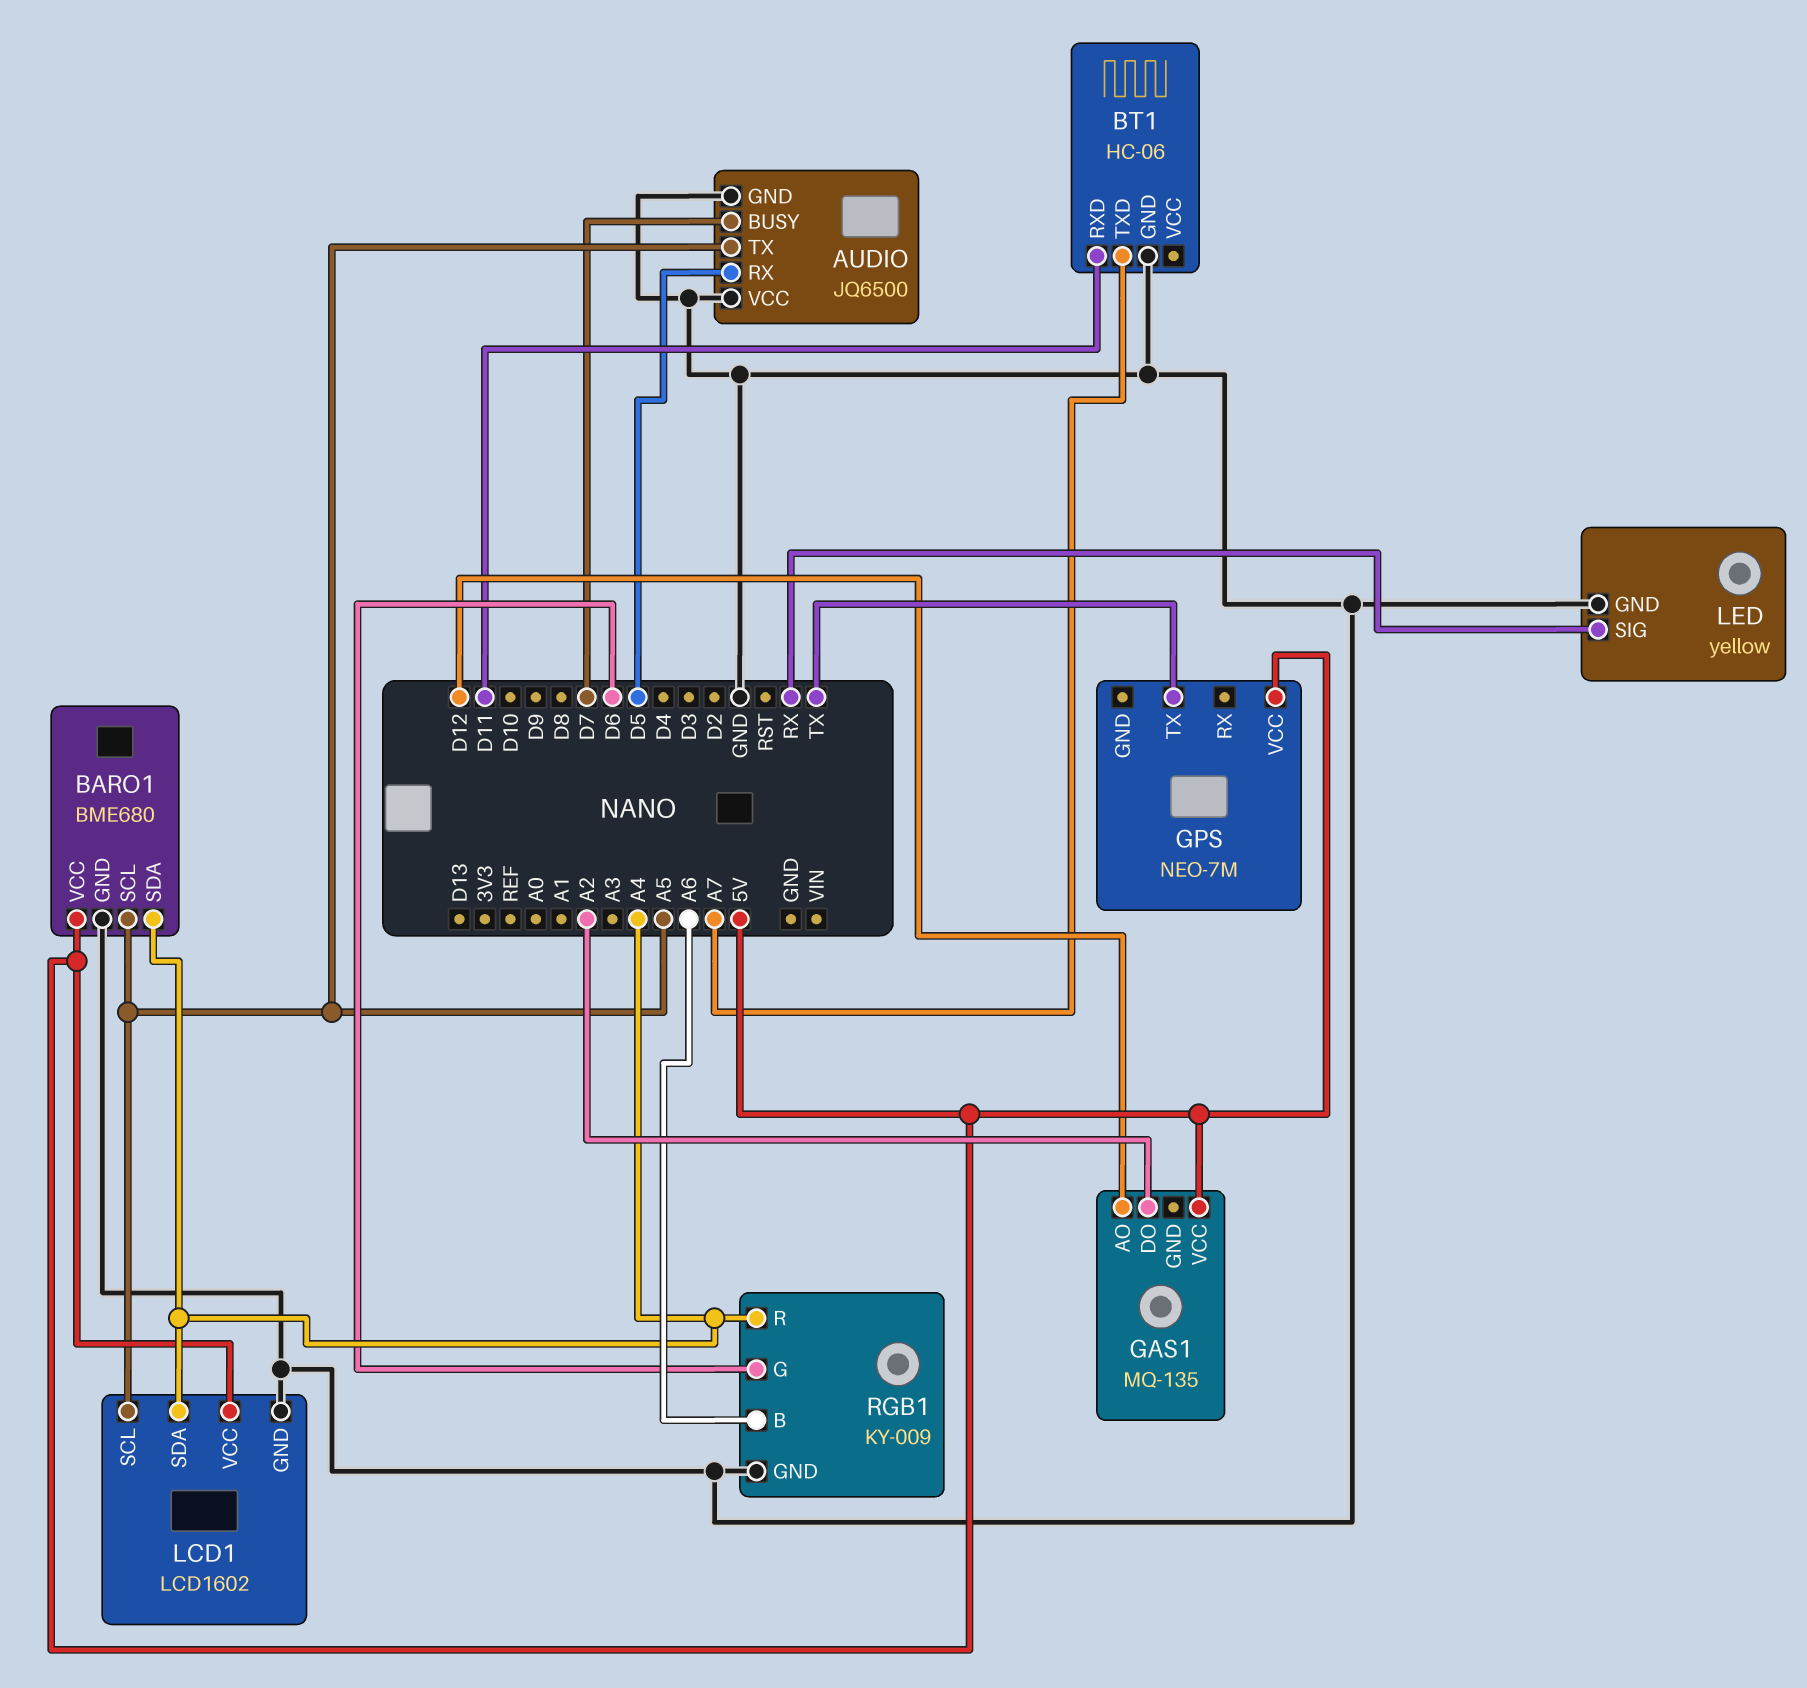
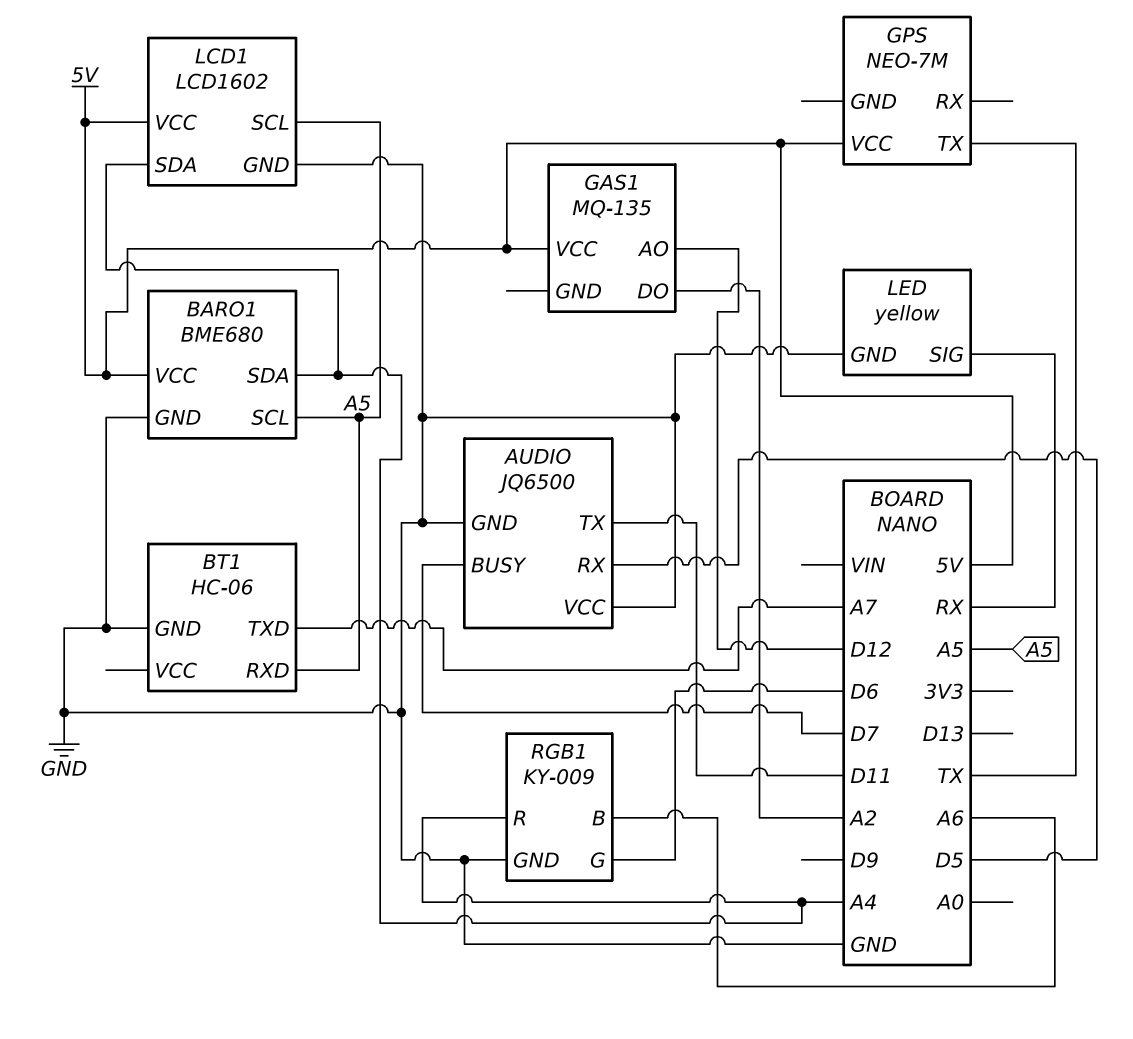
AUDIO pin TX: A5 -> D11
BT1 pin RXD: D11 -> A5

